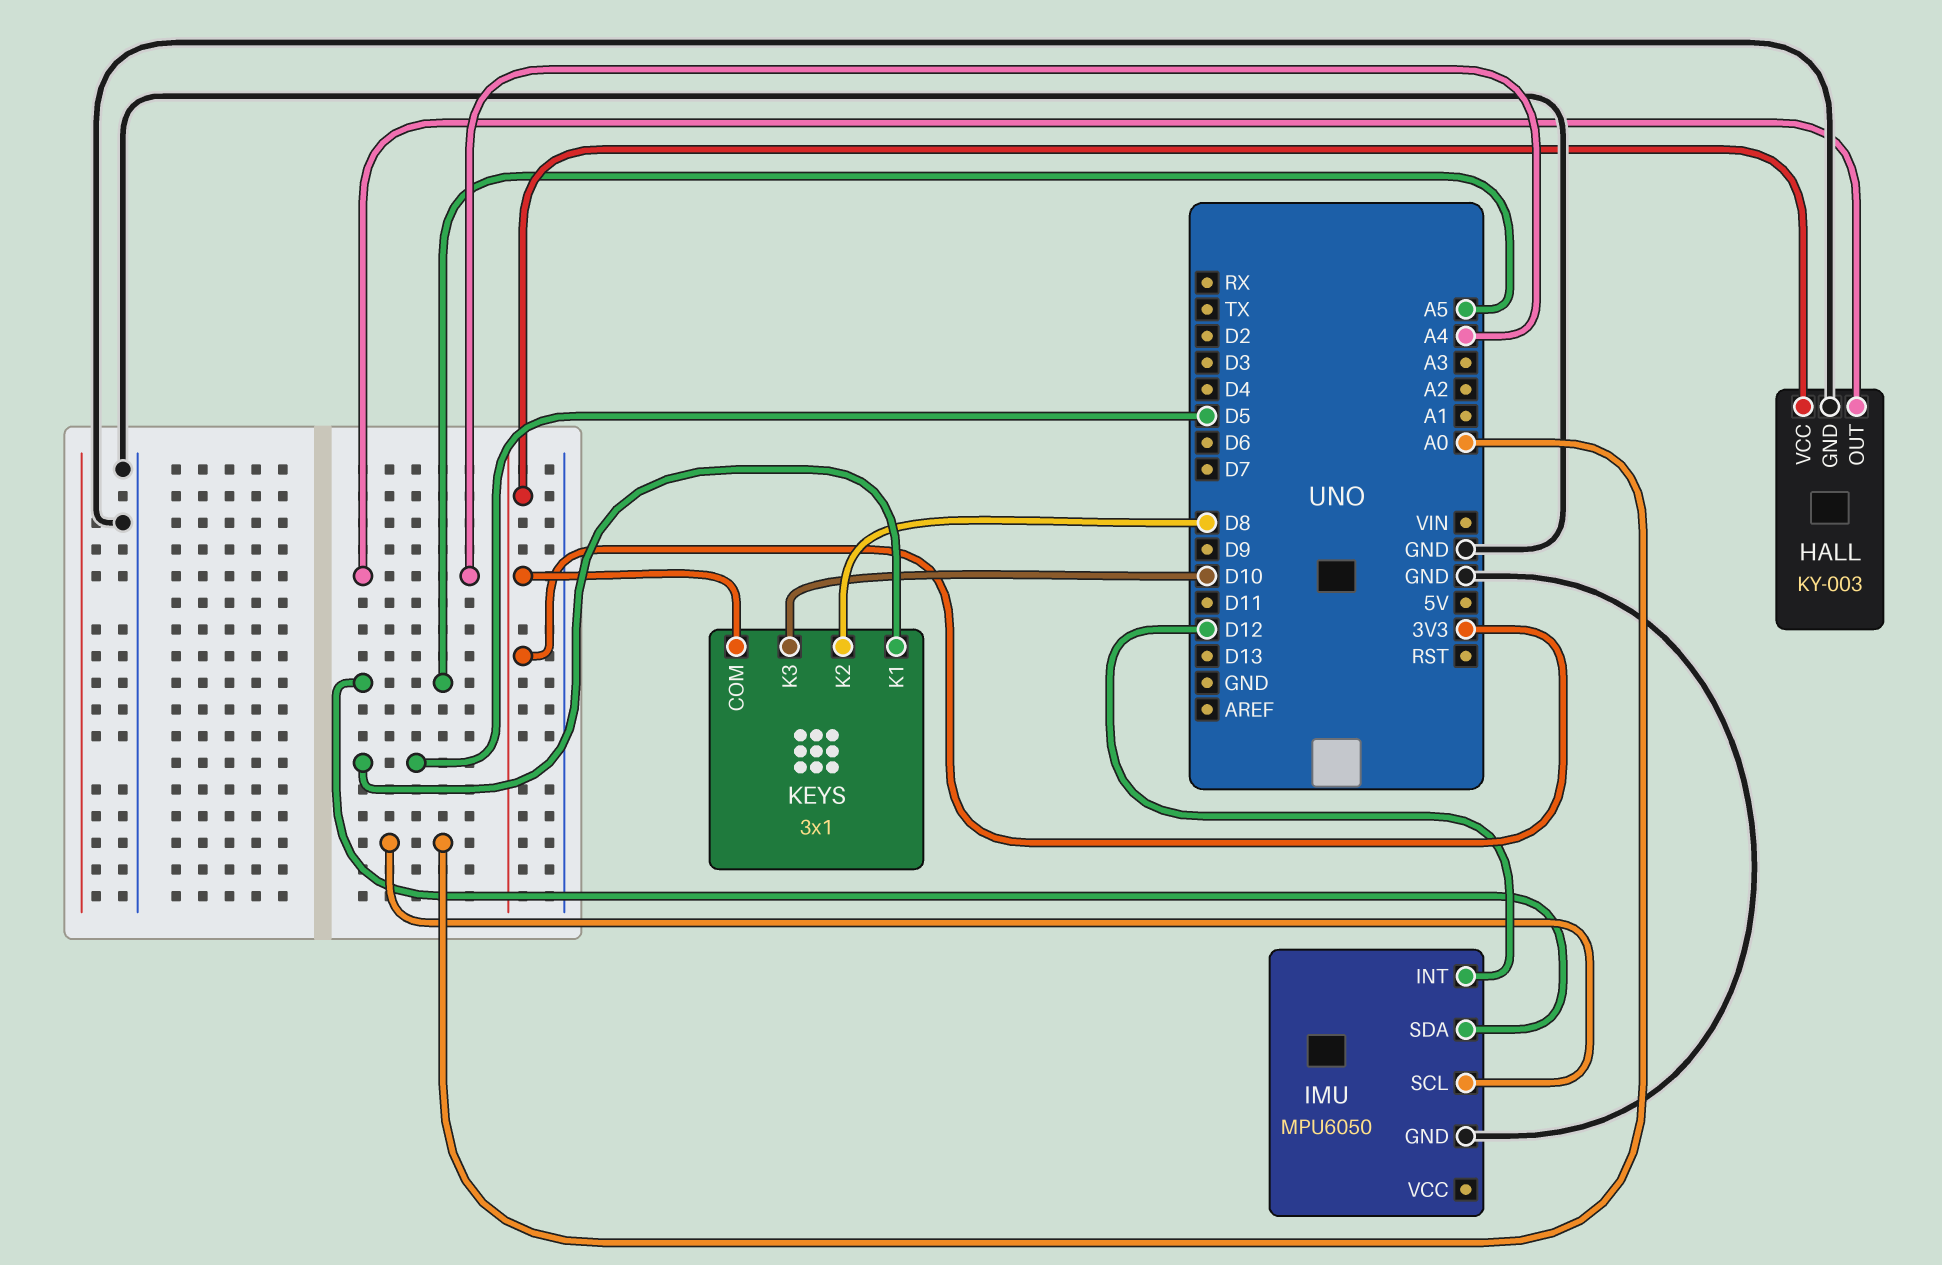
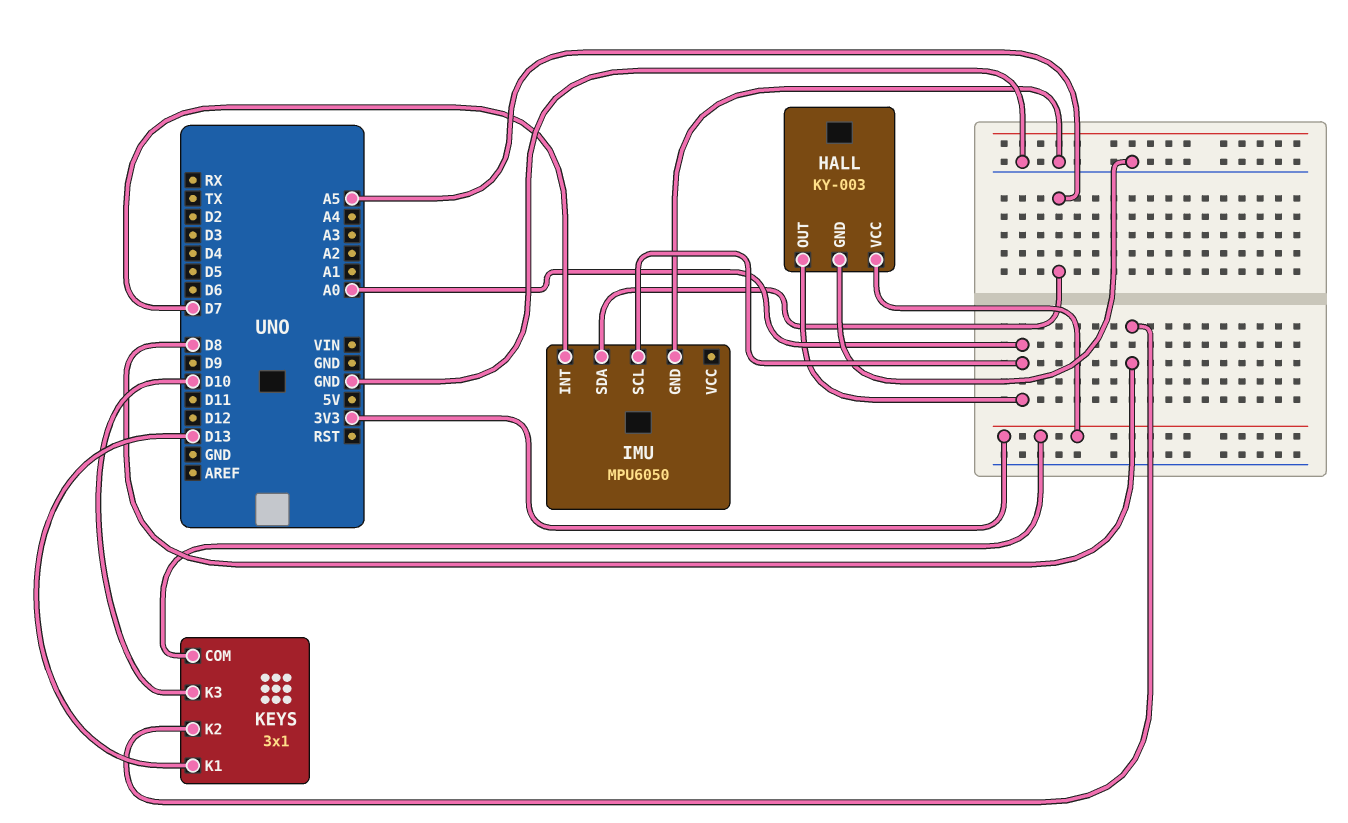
HALL pin OUT: A4 -> A0
IMU pin INT: D12 -> D7
KEYS pin K1: D5 -> D13

